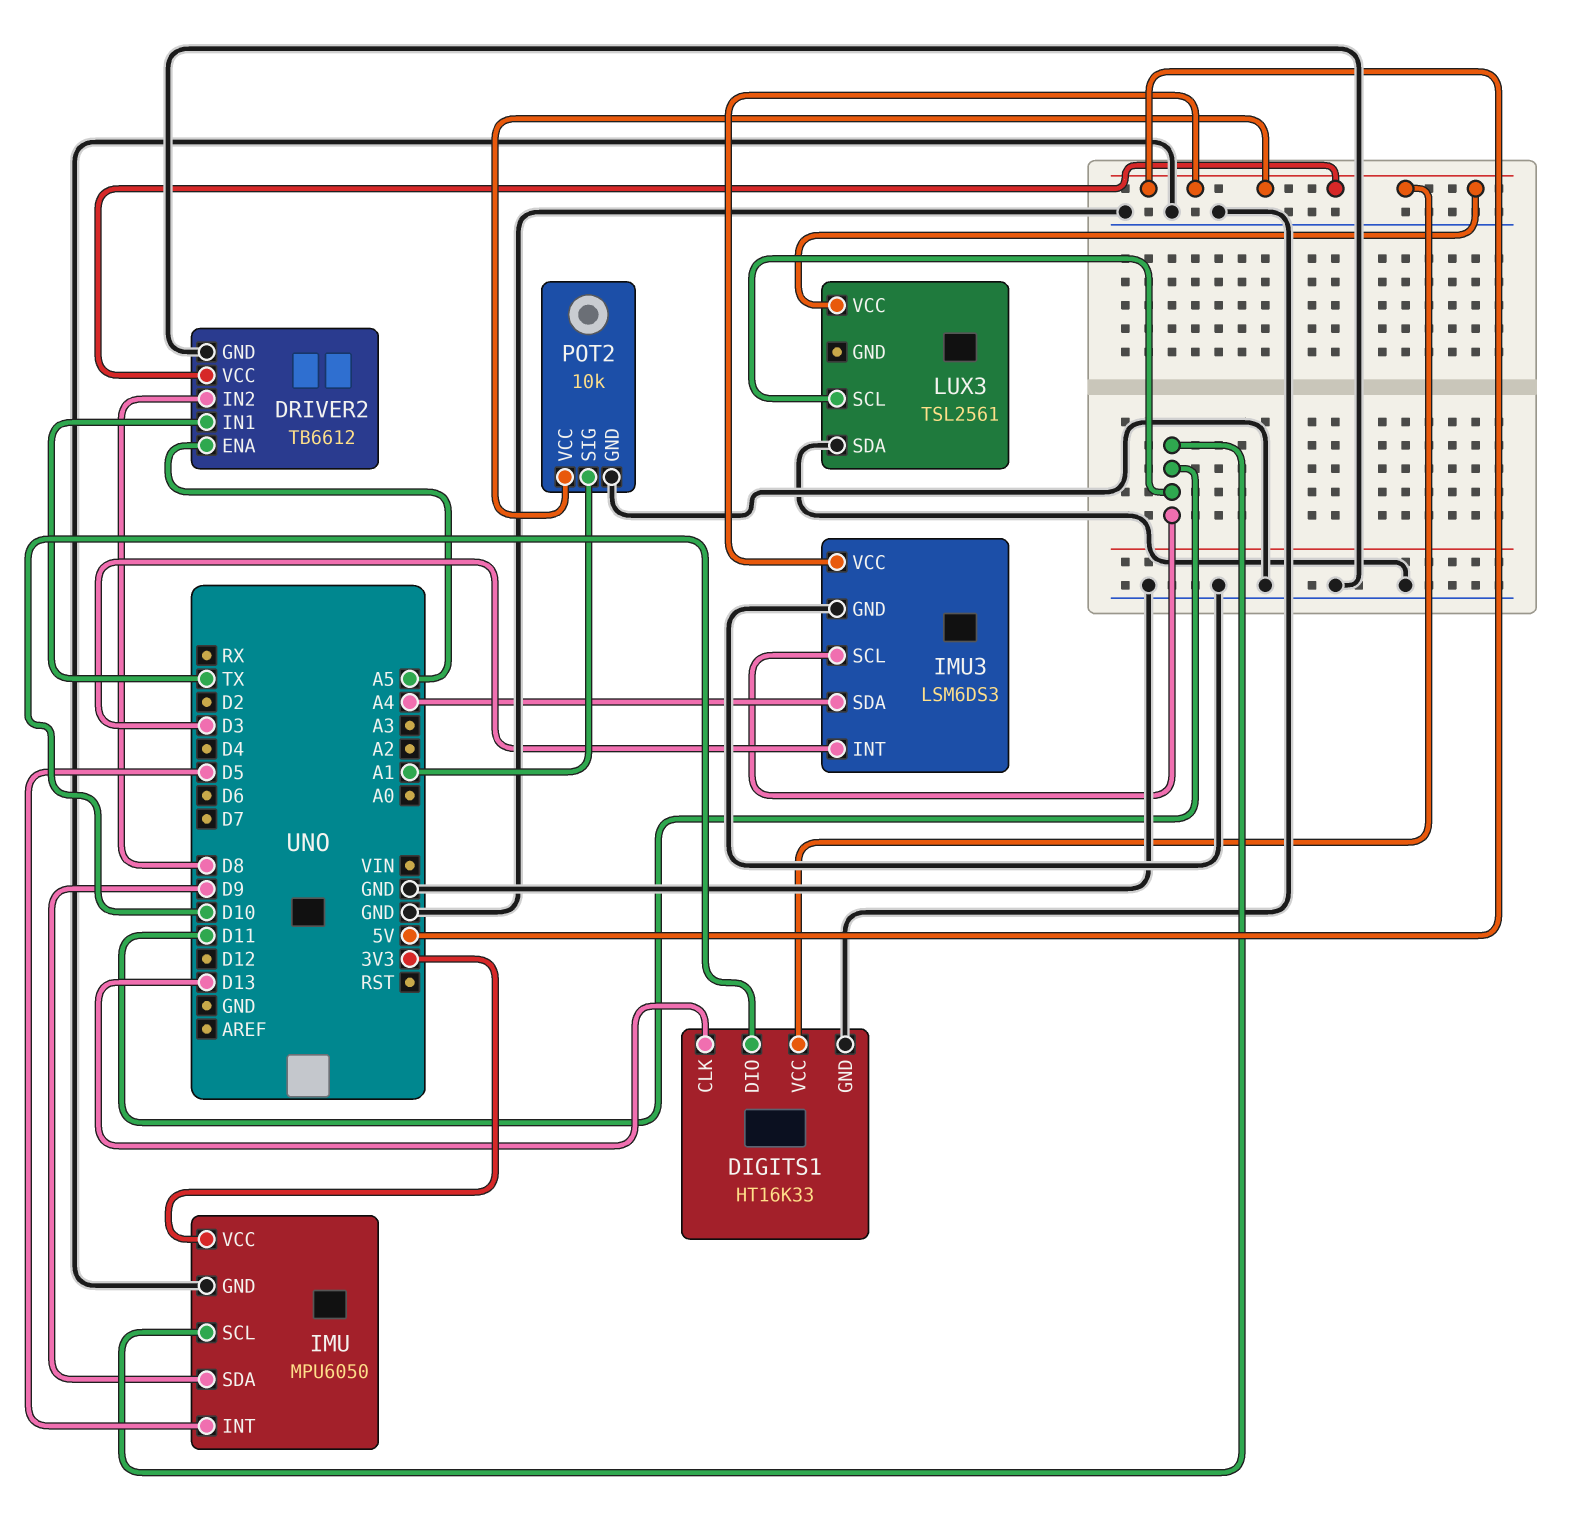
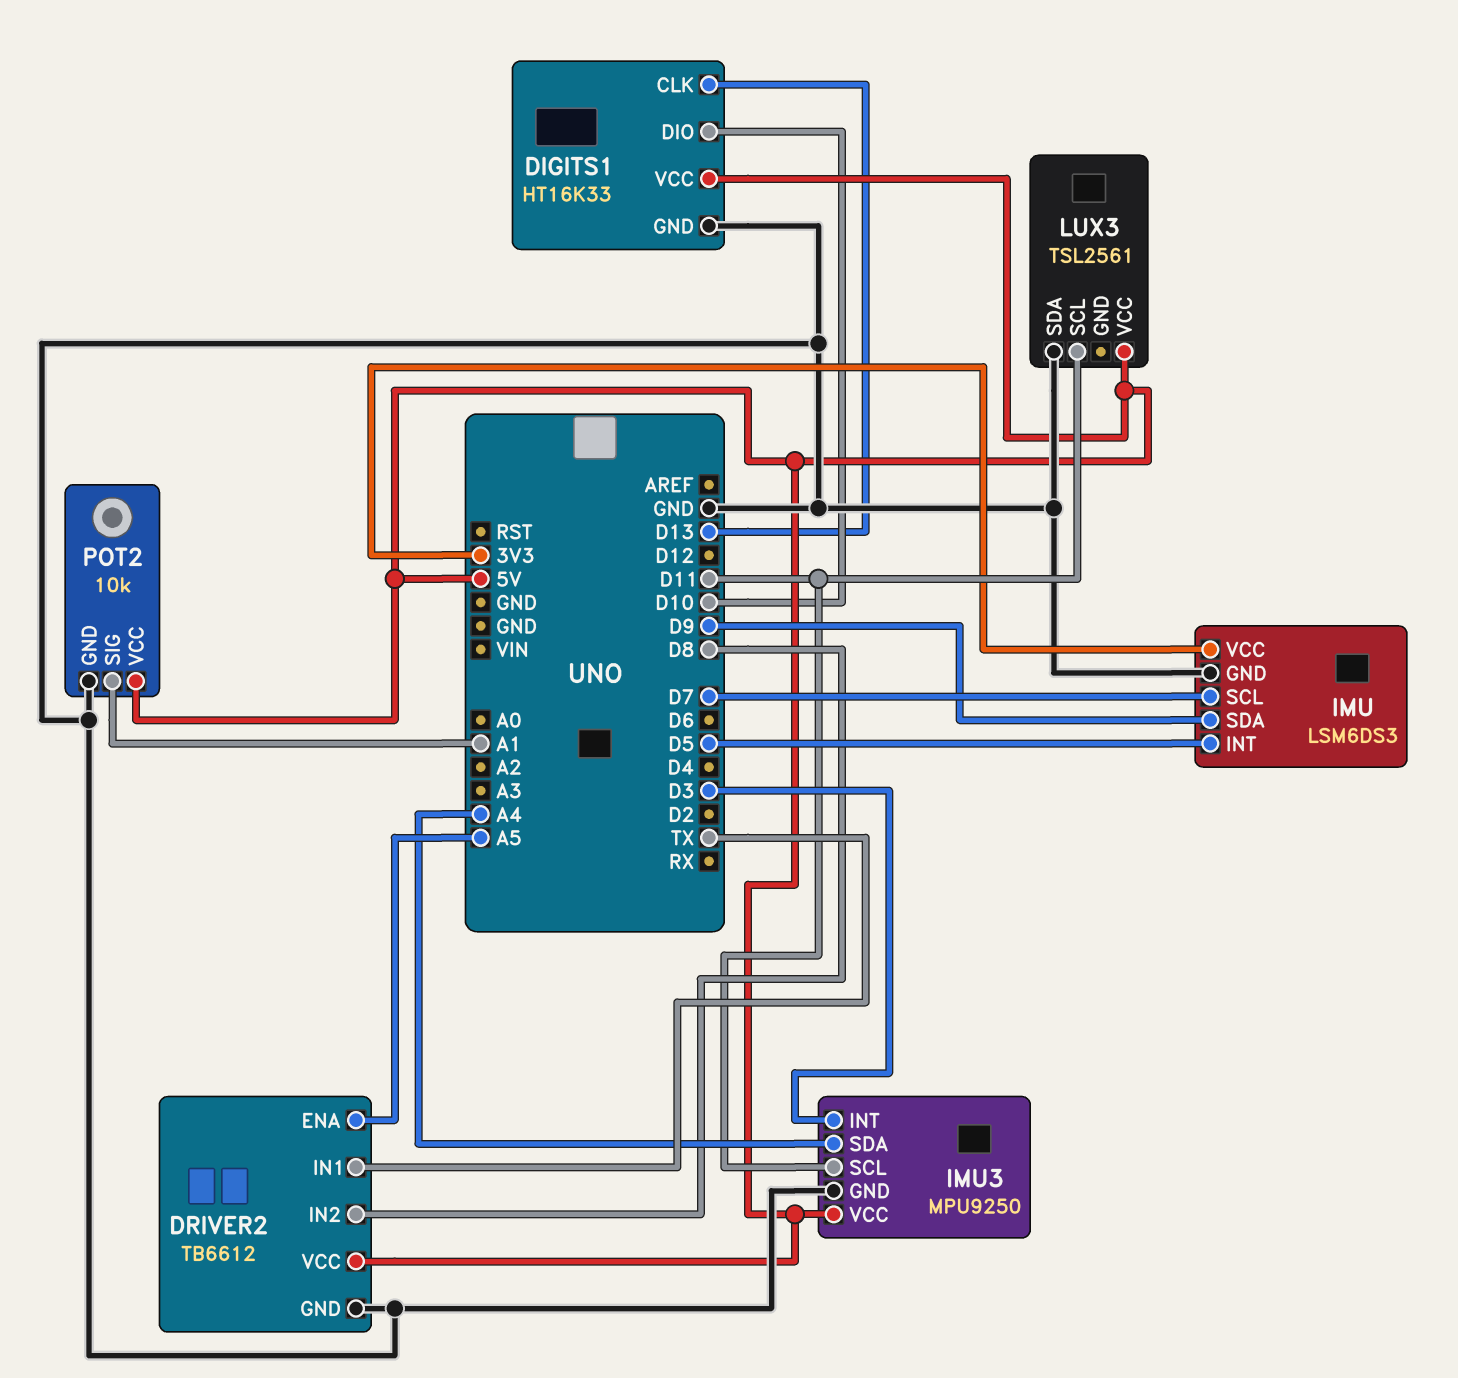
IMU: MPU6050 -> LSM6DS3
IMU pin SCL: D11 -> D7
IMU3: LSM6DS3 -> MPU9250

